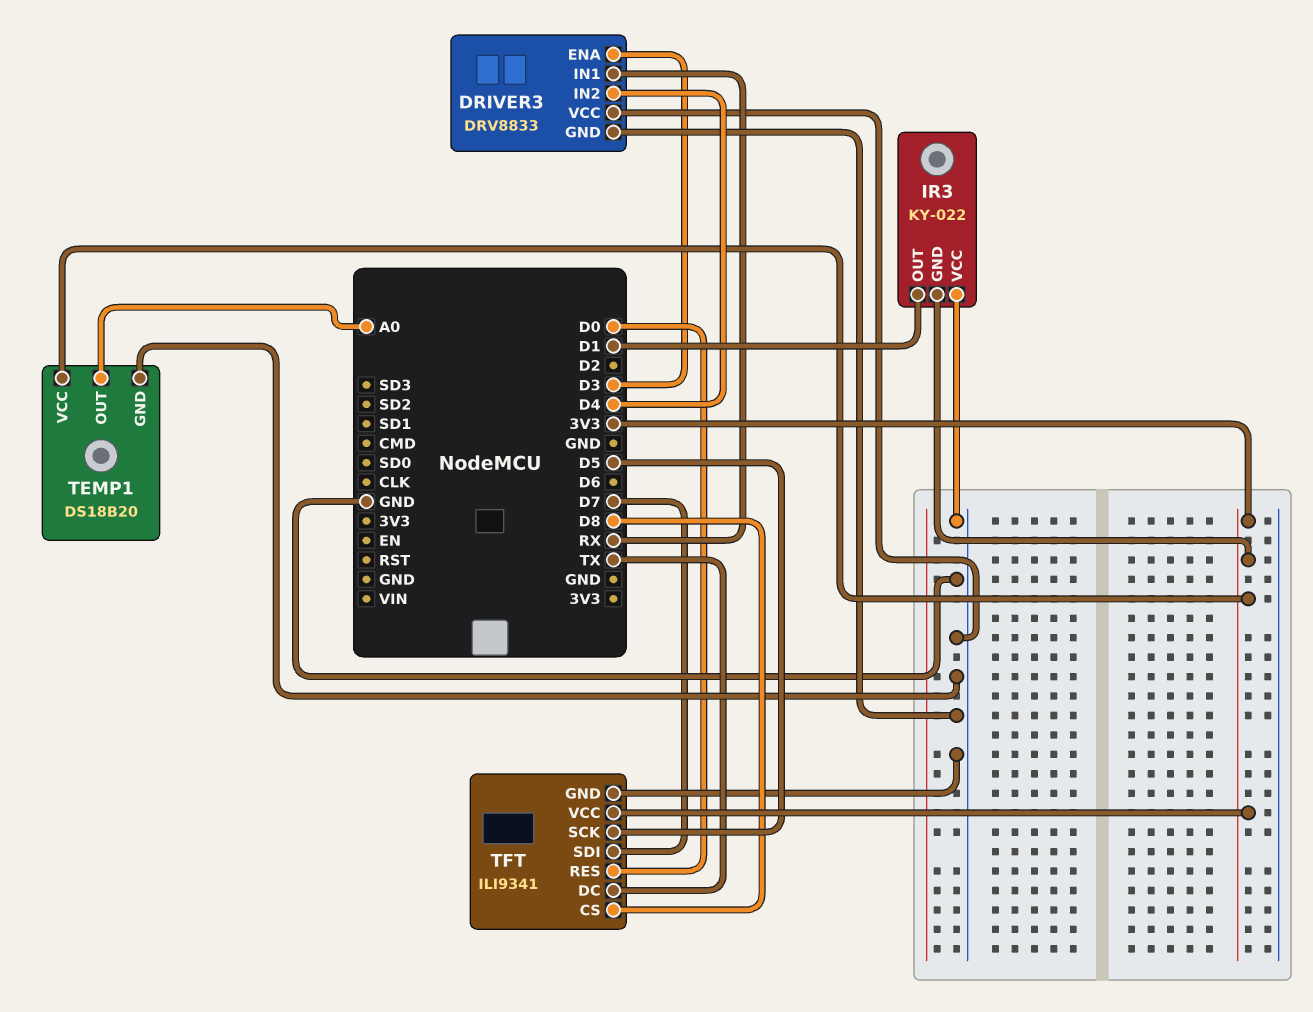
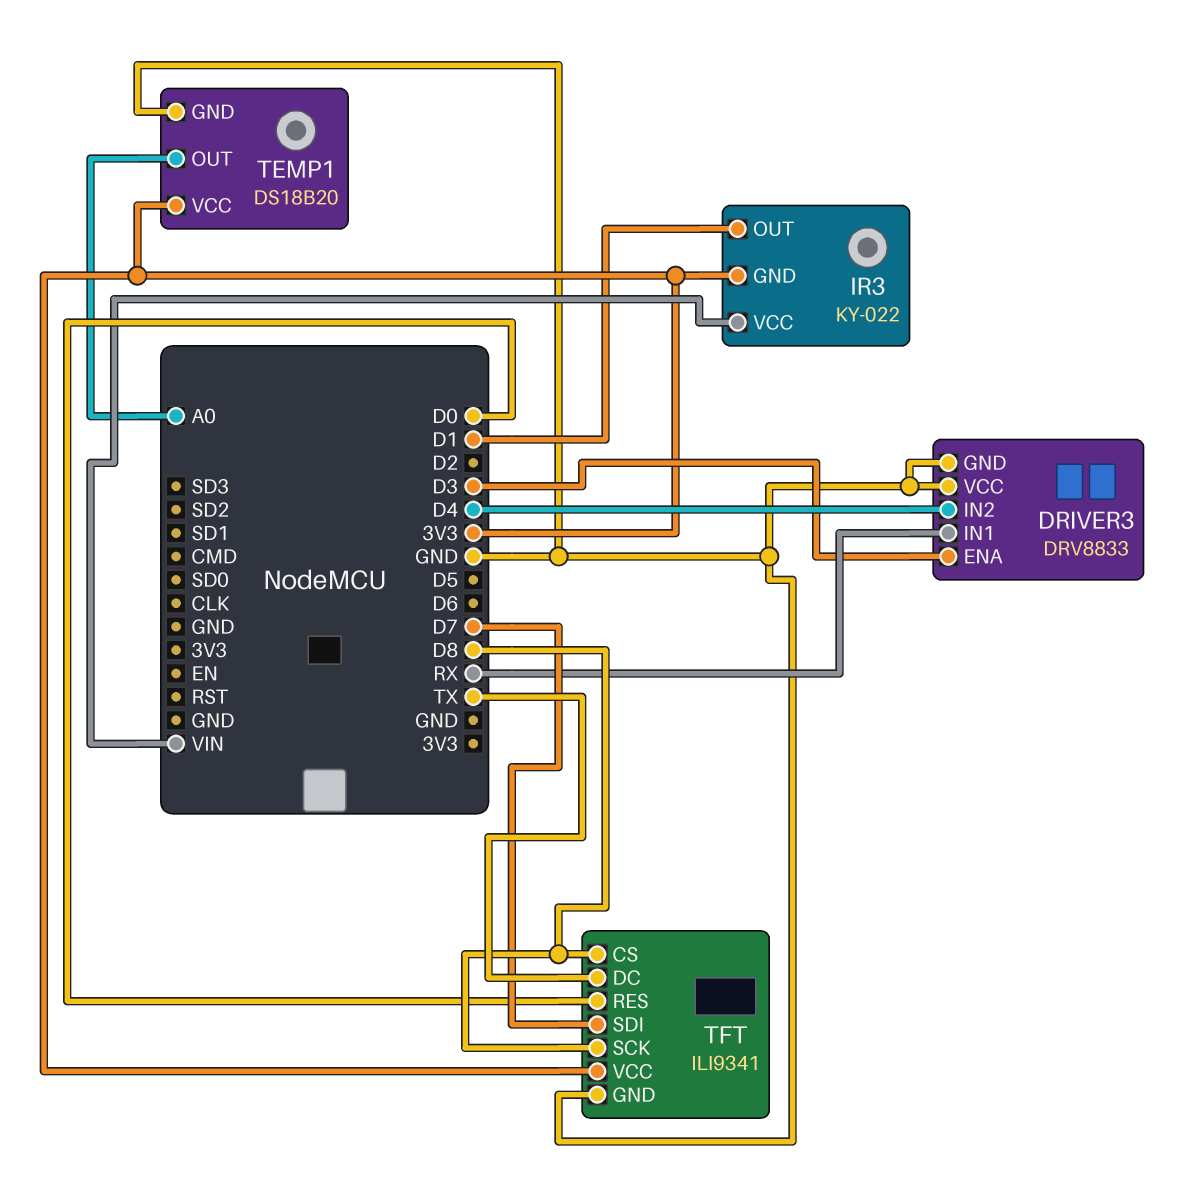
IR3 pin VCC: GND -> VIN
TFT pin SCK: D5 -> D8

